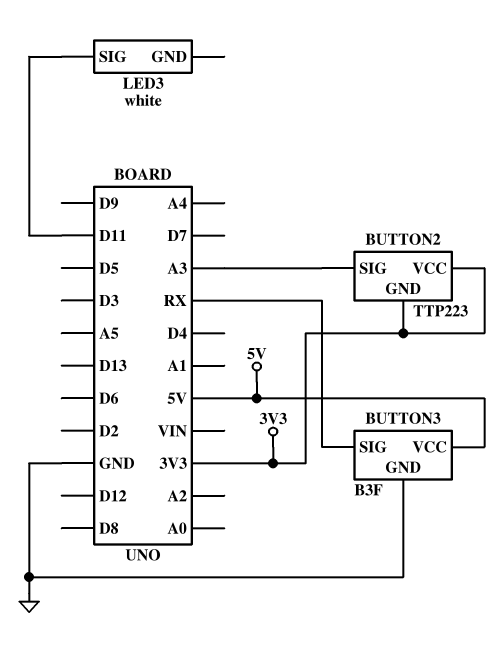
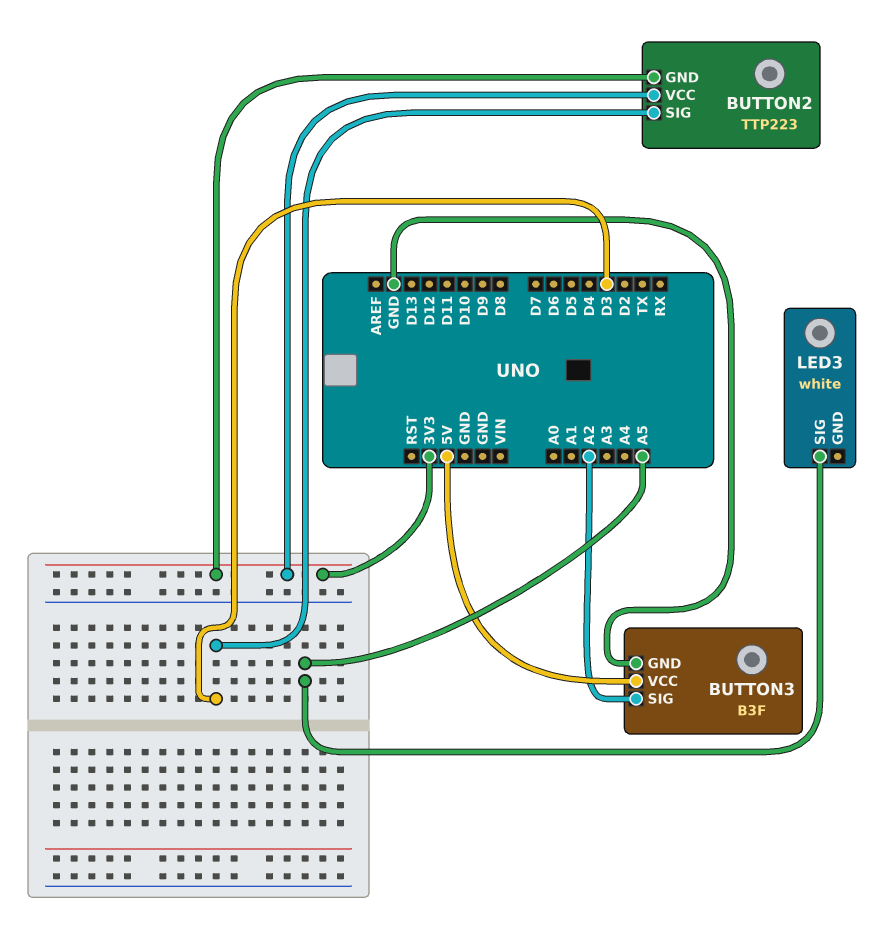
BUTTON2 pin SIG: A3 -> D3
BUTTON3 pin SIG: RX -> A2
LED3 pin SIG: D11 -> A5

